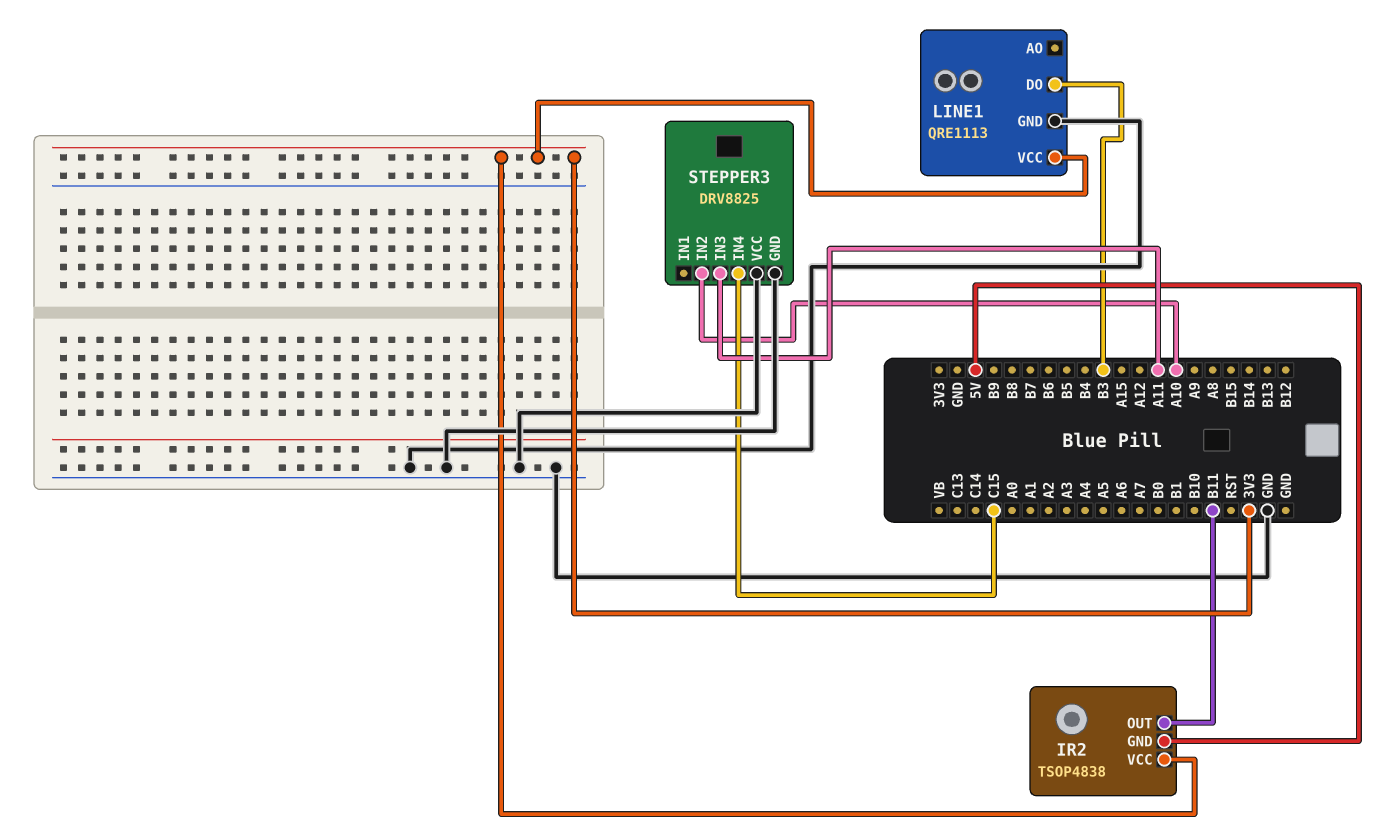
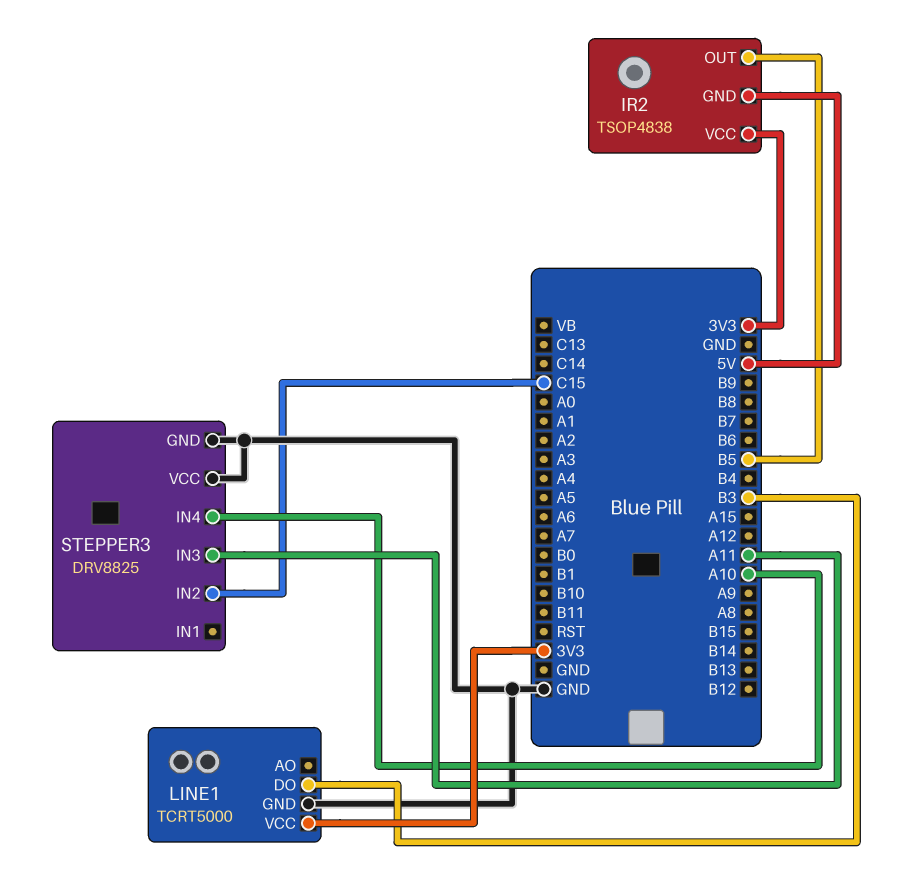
IR2 pin OUT: B11 -> B5
LINE1: QRE1113 -> TCRT5000
STEPPER3 pin IN2: A10 -> C15
STEPPER3 pin IN4: C15 -> A10

